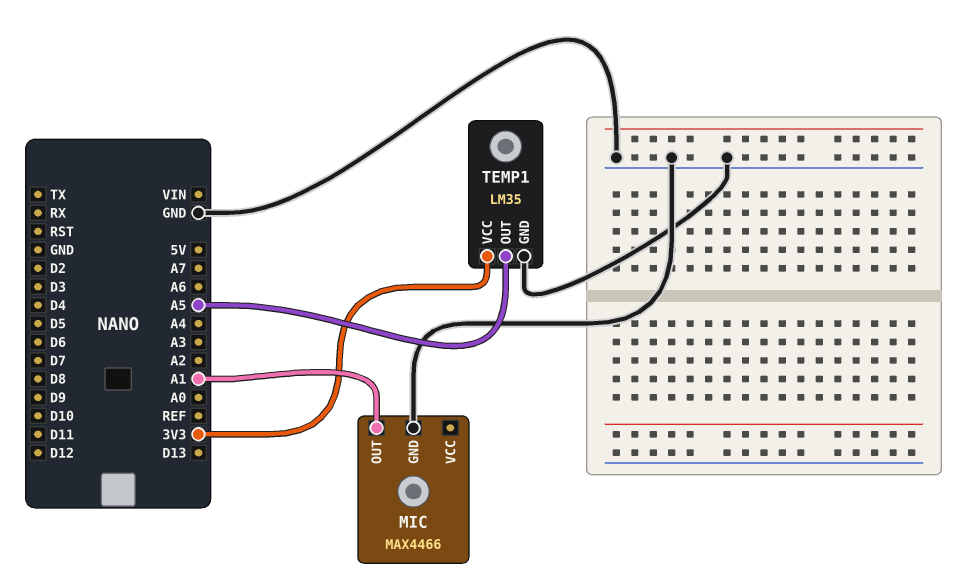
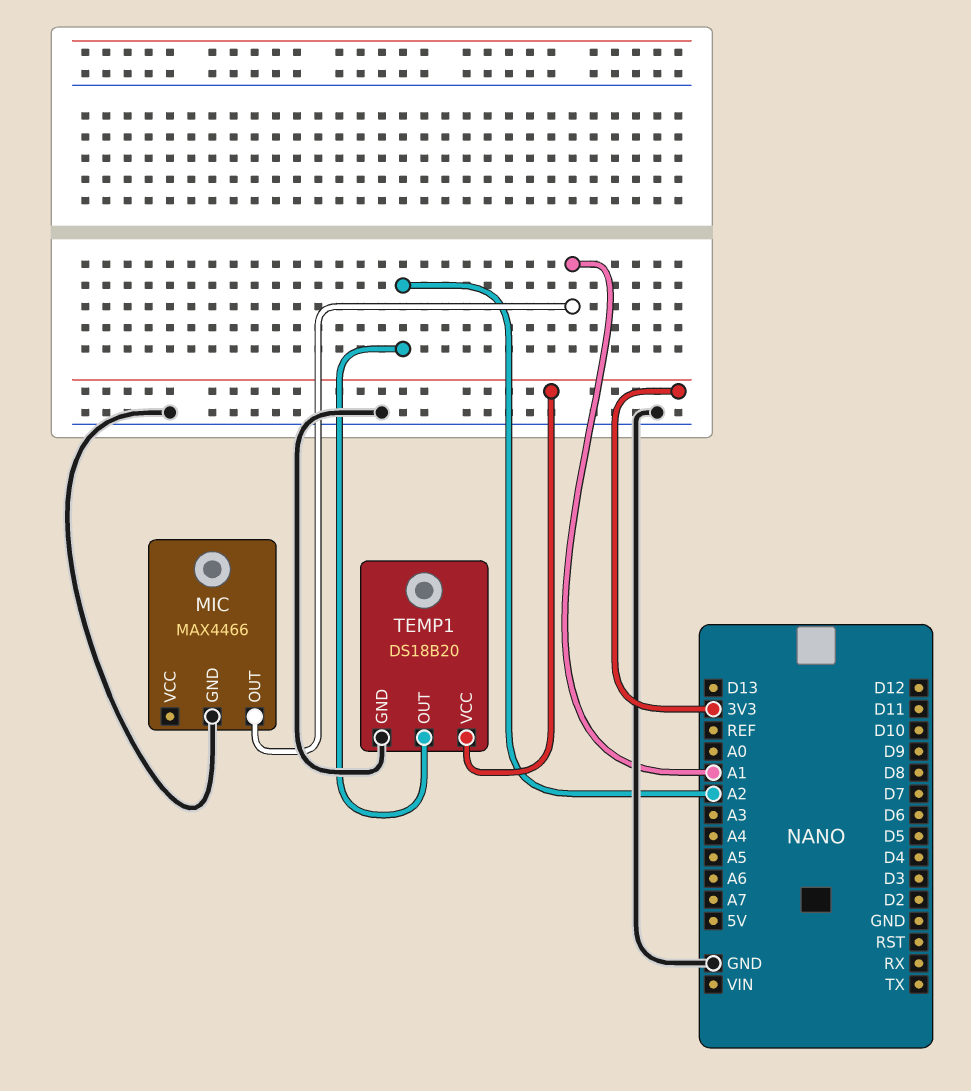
TEMP1: LM35 -> DS18B20
TEMP1 pin OUT: A5 -> A2

